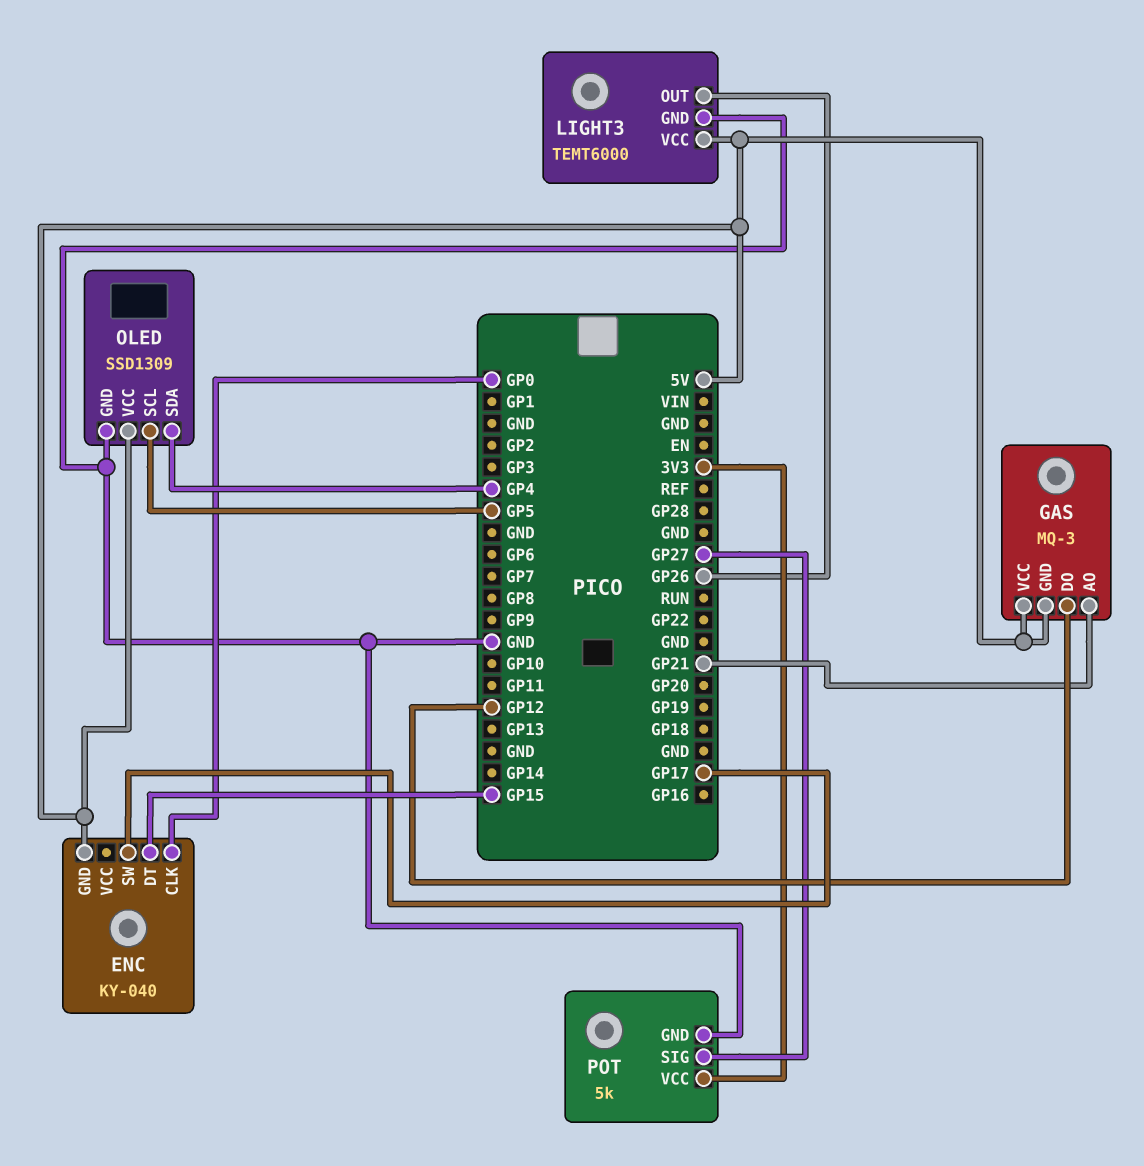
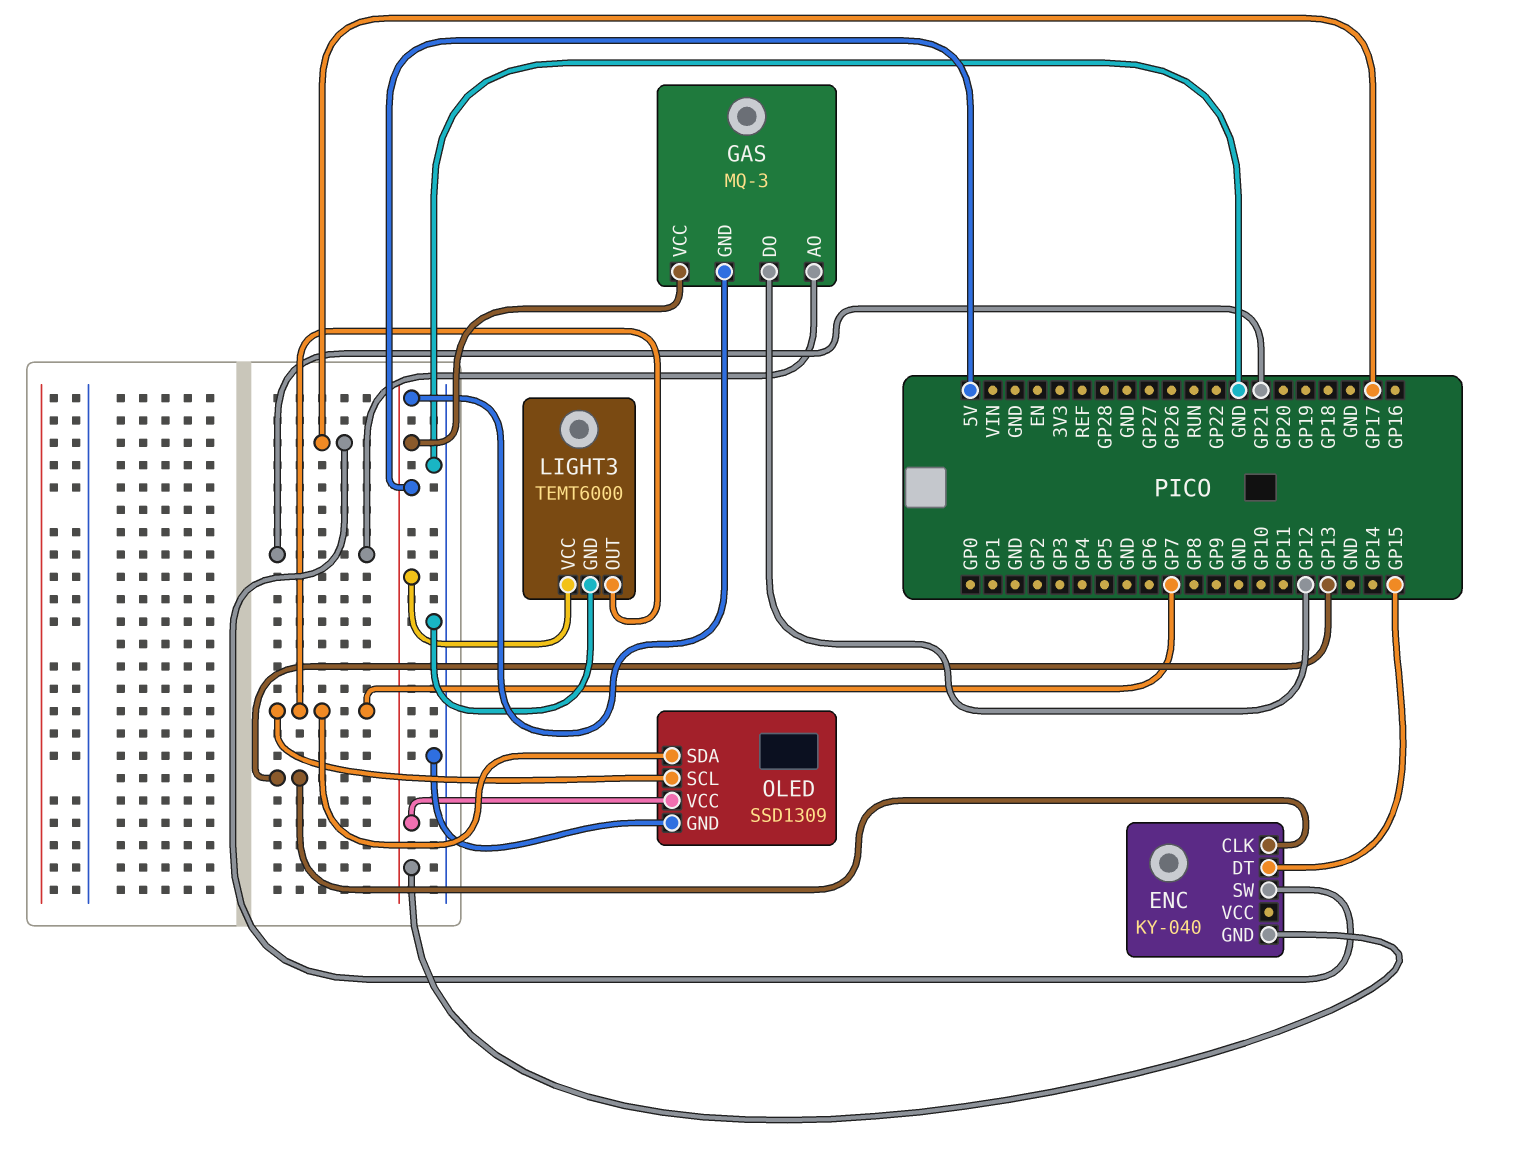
ENC pin CLK: GP0 -> GP13
LIGHT3 pin OUT: GP26 -> GP7
OLED pin SCL: GP5 -> GP7
OLED pin SDA: GP4 -> GP7
POT: 5k -> none
POT pin GND: GND -> none
POT pin SIG: GP27 -> none
POT pin VCC: 3V3 -> none

